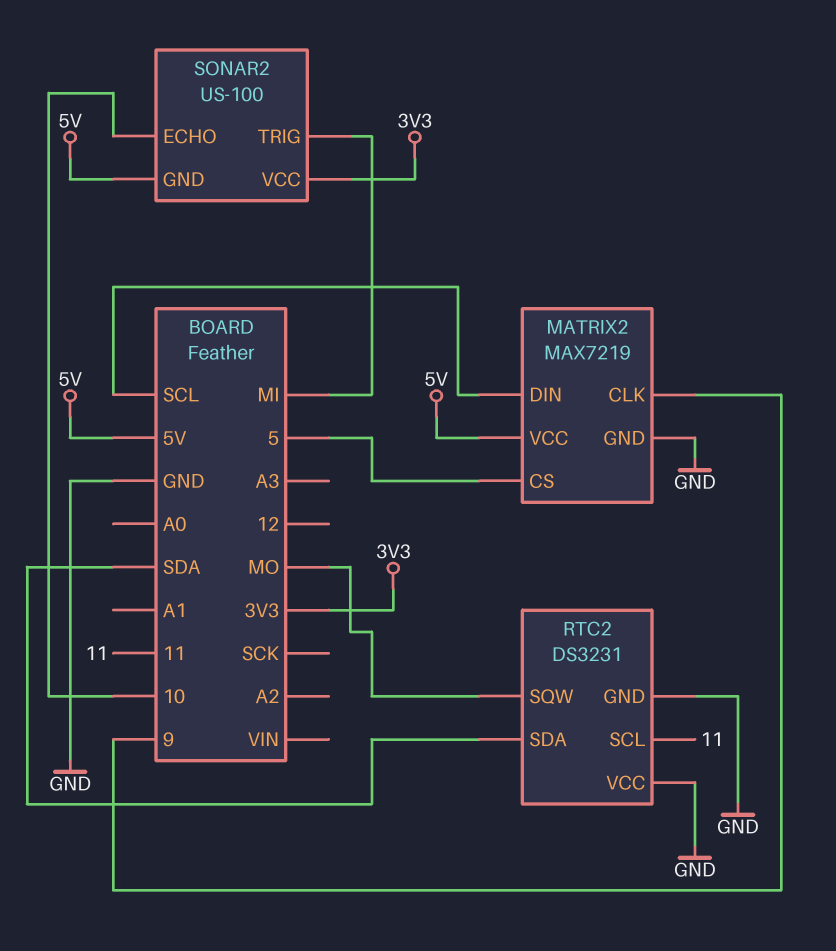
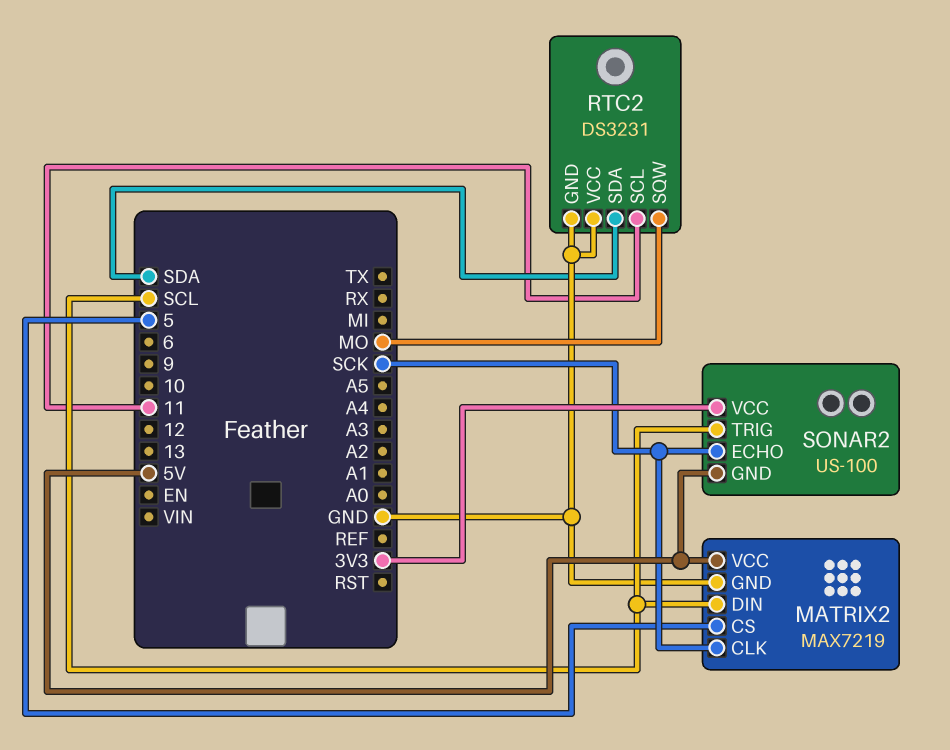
MATRIX2 pin CLK: 9 -> SCK
SONAR2 pin ECHO: 10 -> SCK
SONAR2 pin TRIG: MI -> SCL

